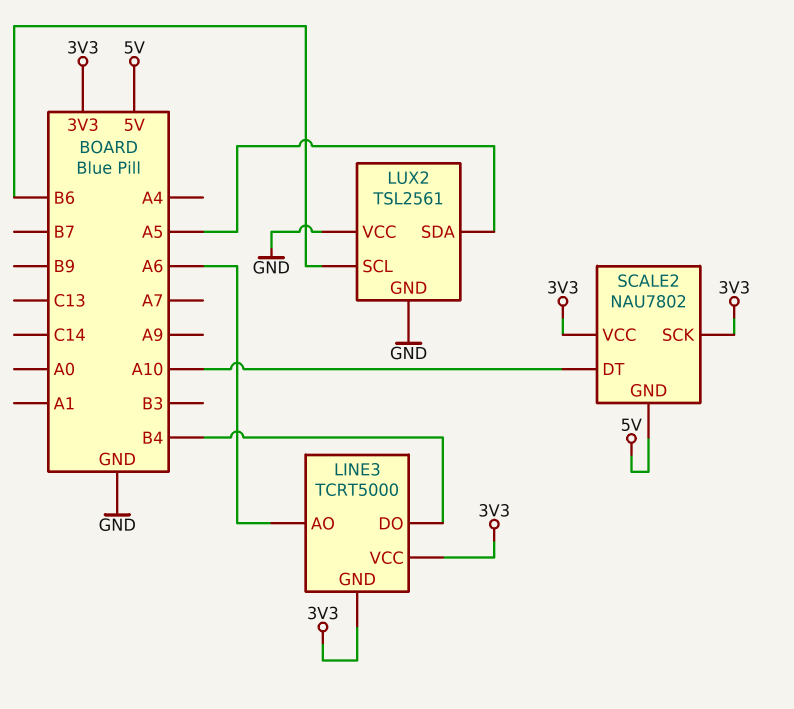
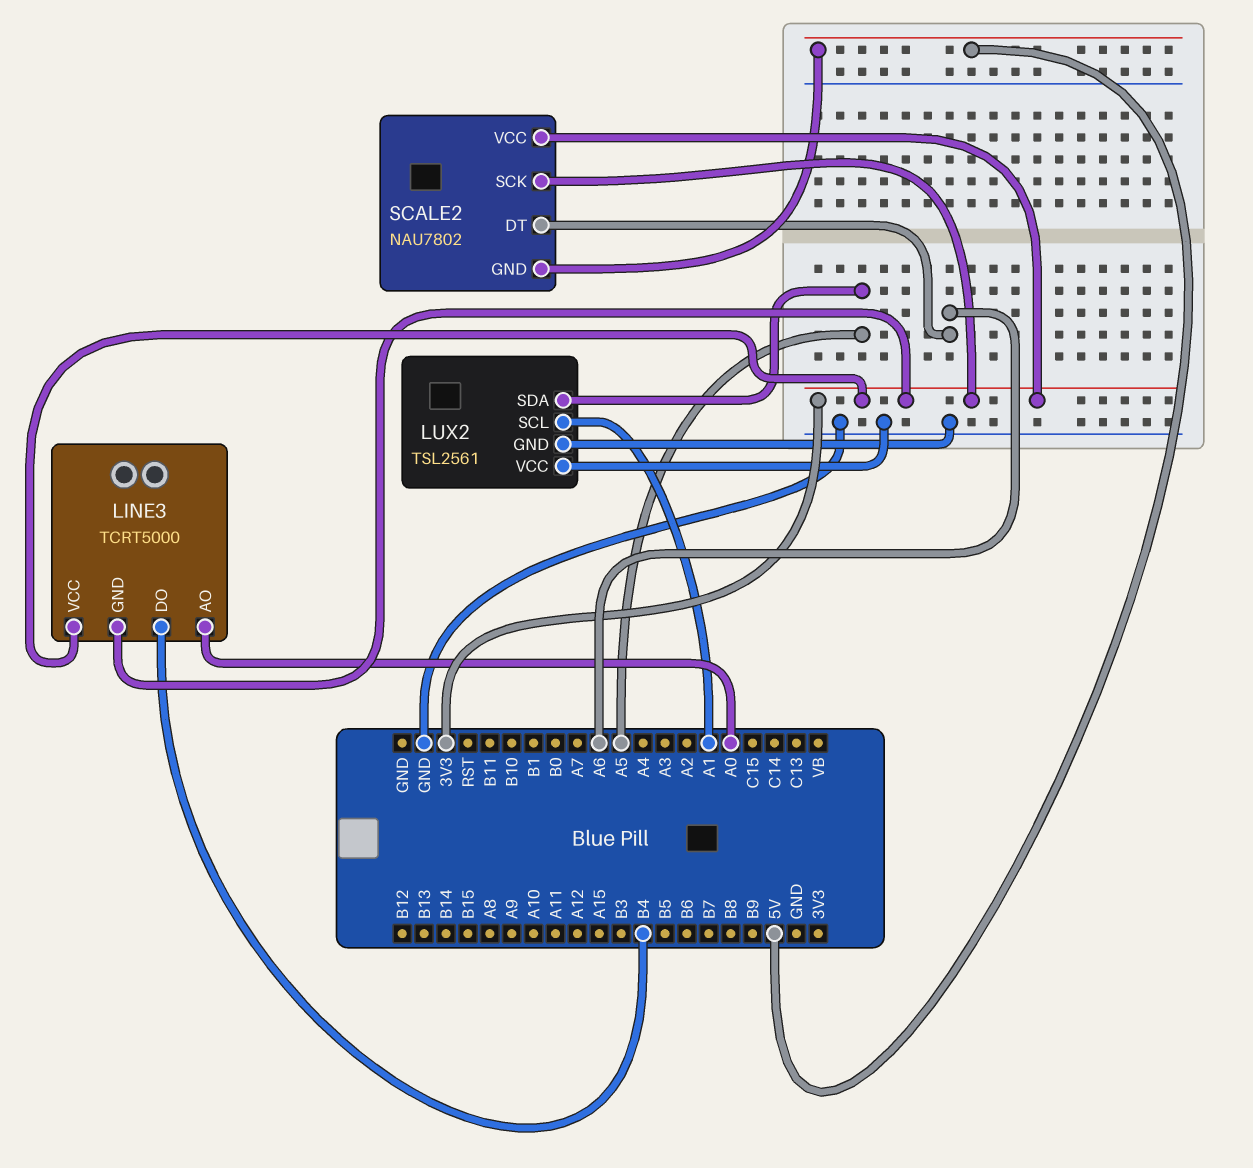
LINE3 pin AO: A6 -> A0
LUX2 pin SCL: B6 -> A1
SCALE2 pin DT: A10 -> A6

